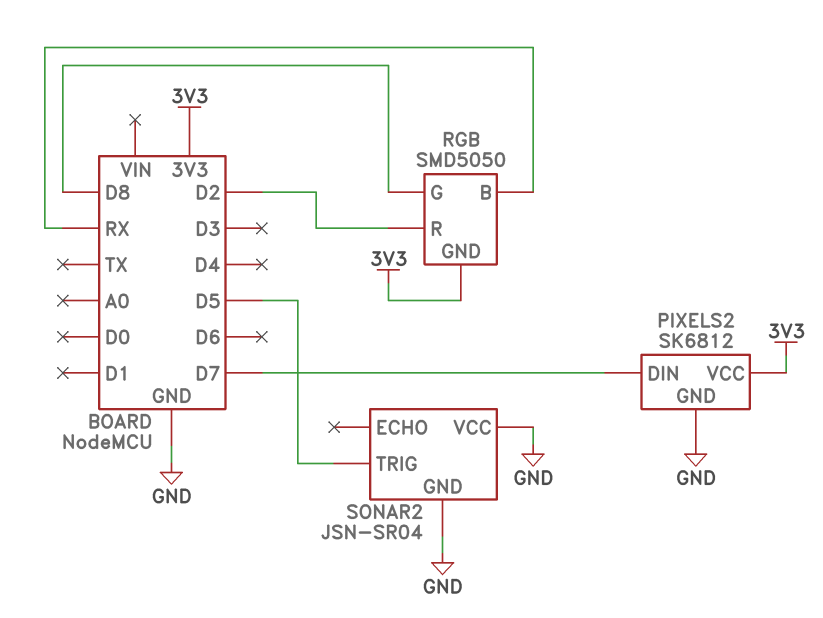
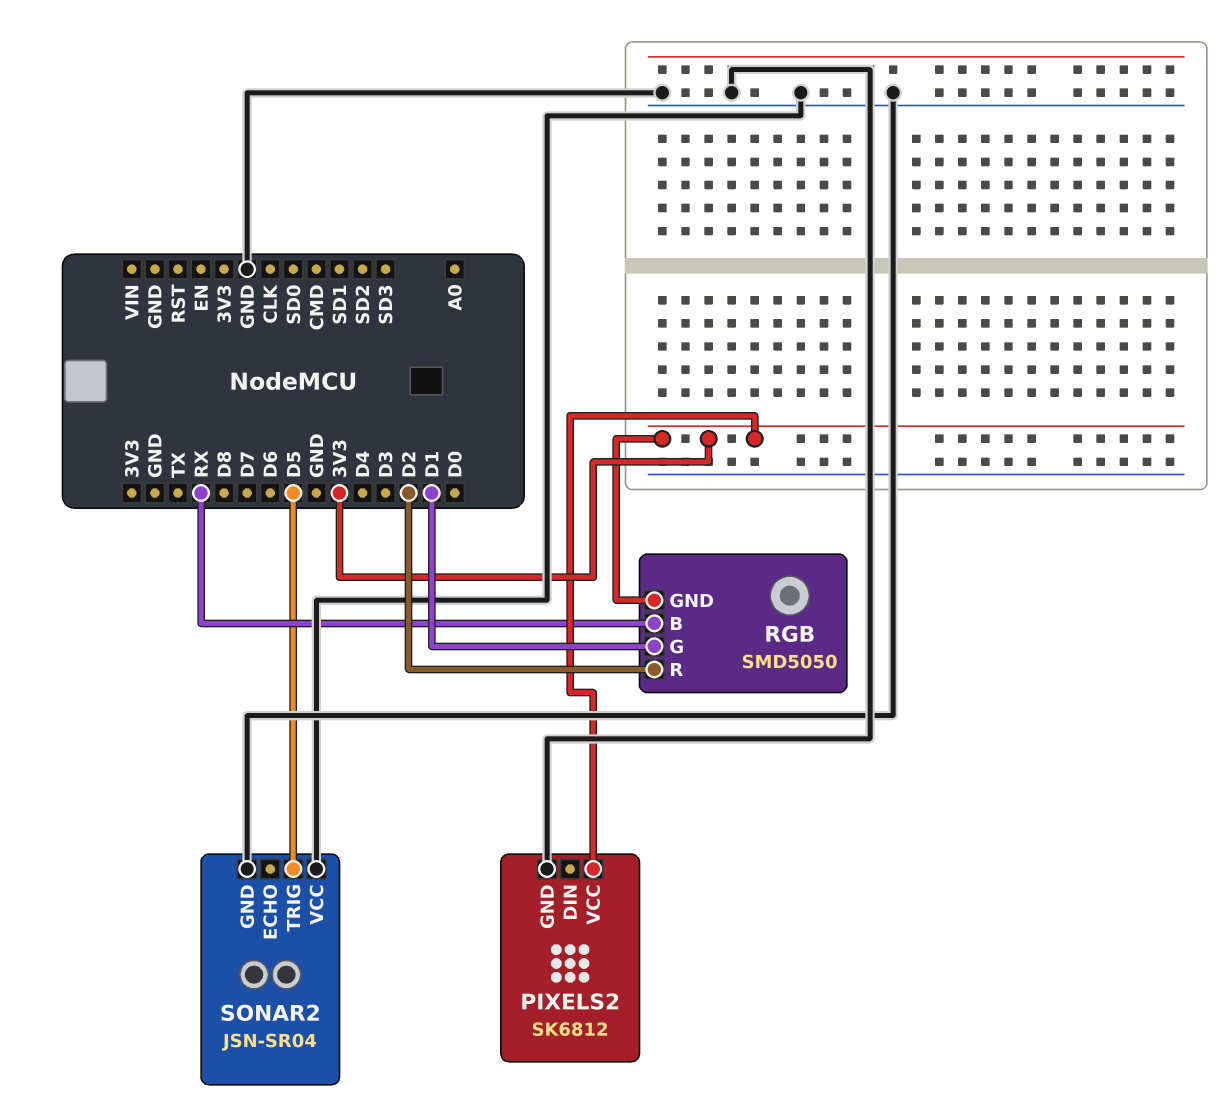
PIXELS2 pin DIN: D7 -> none
RGB pin G: D8 -> D1

